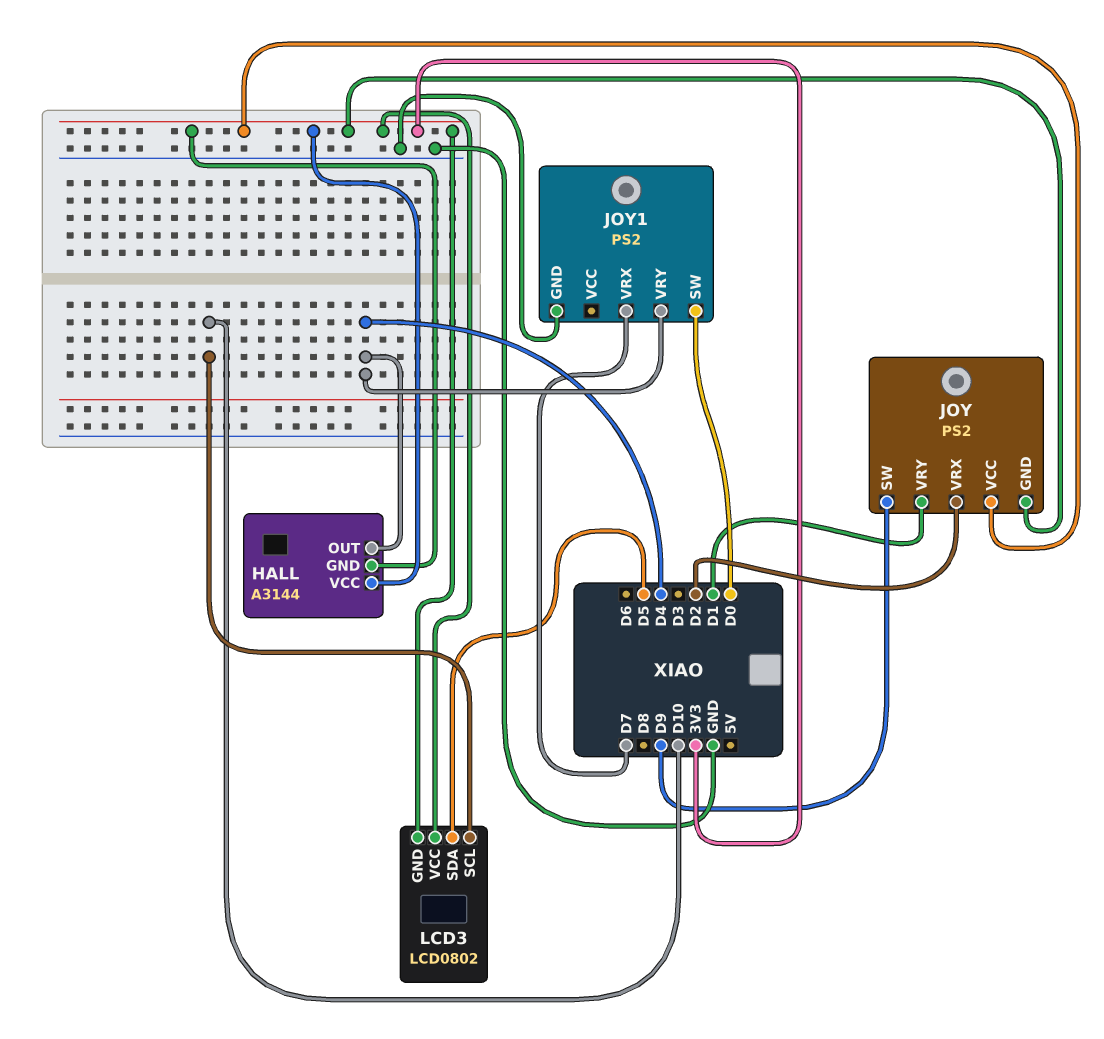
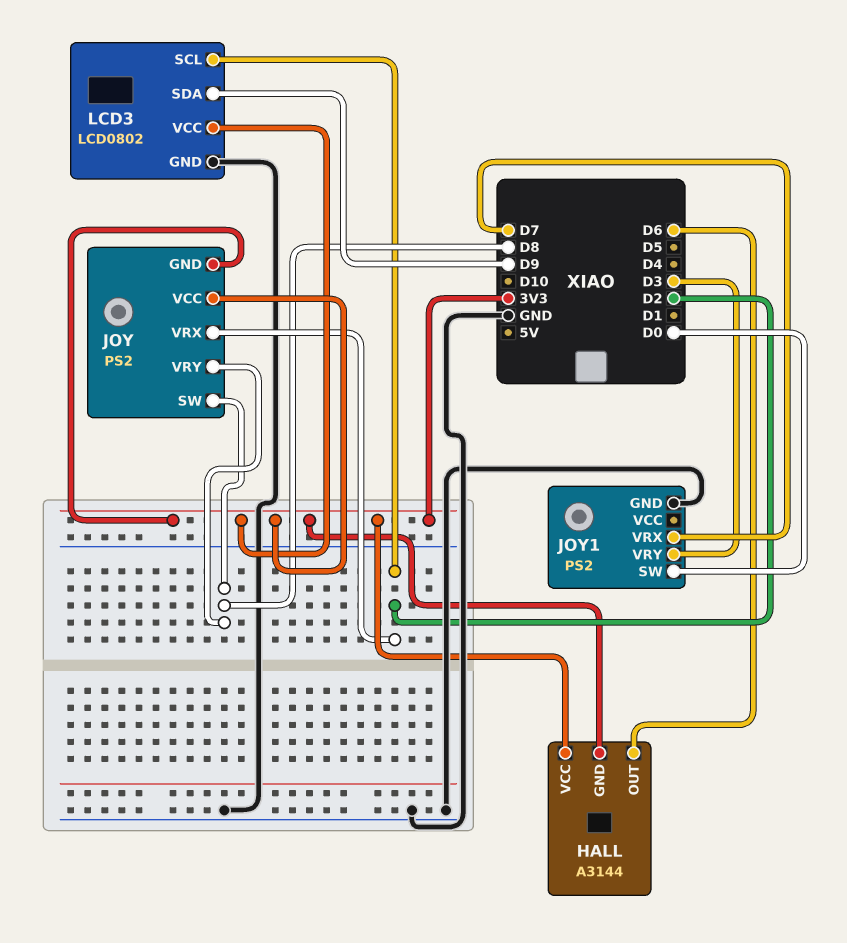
HALL pin OUT: D4 -> D6
JOY pin SW: D9 -> D8
JOY pin VRY: D1 -> D8
JOY1 pin VRY: D4 -> D3
LCD3 pin GND: 3V3 -> GND
LCD3 pin SCL: D10 -> D2
LCD3 pin SDA: D5 -> D9

